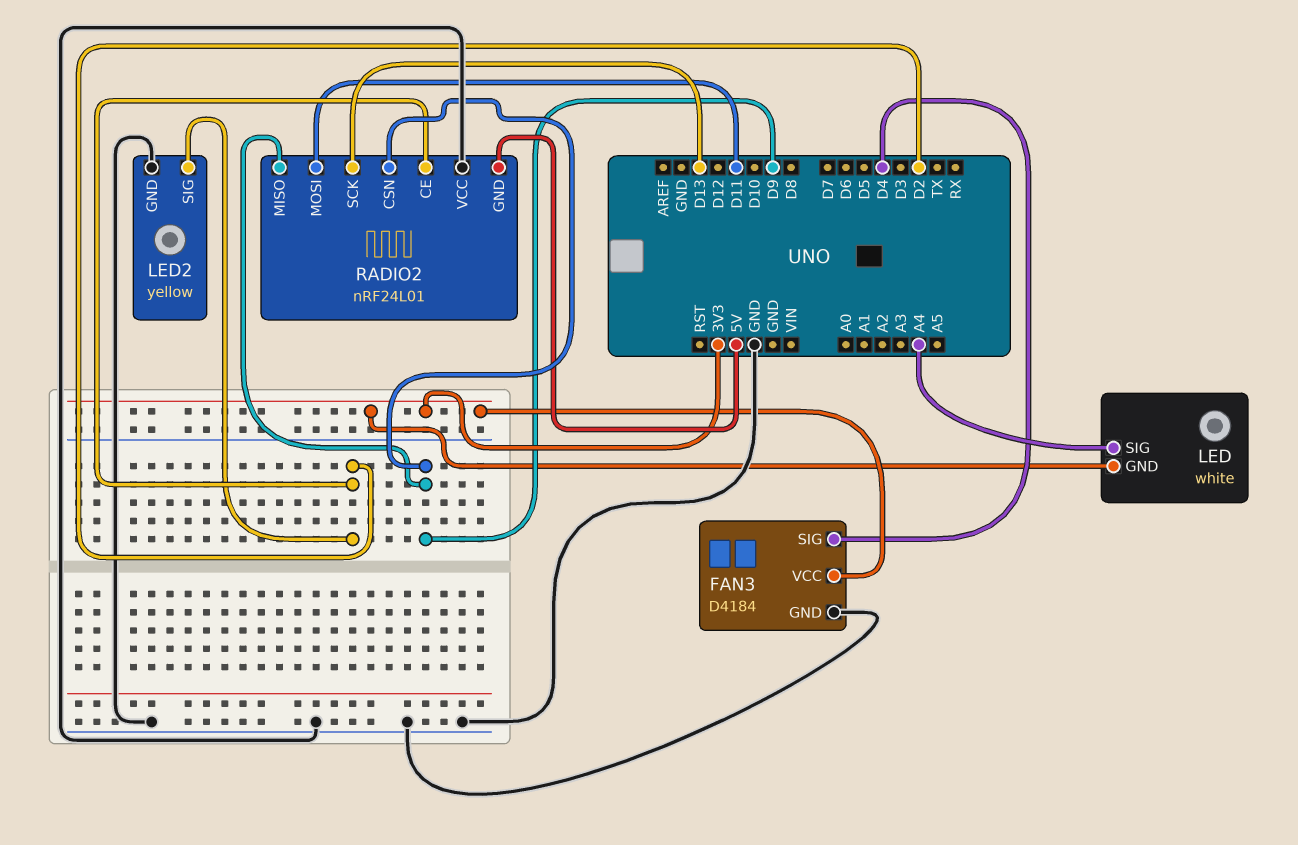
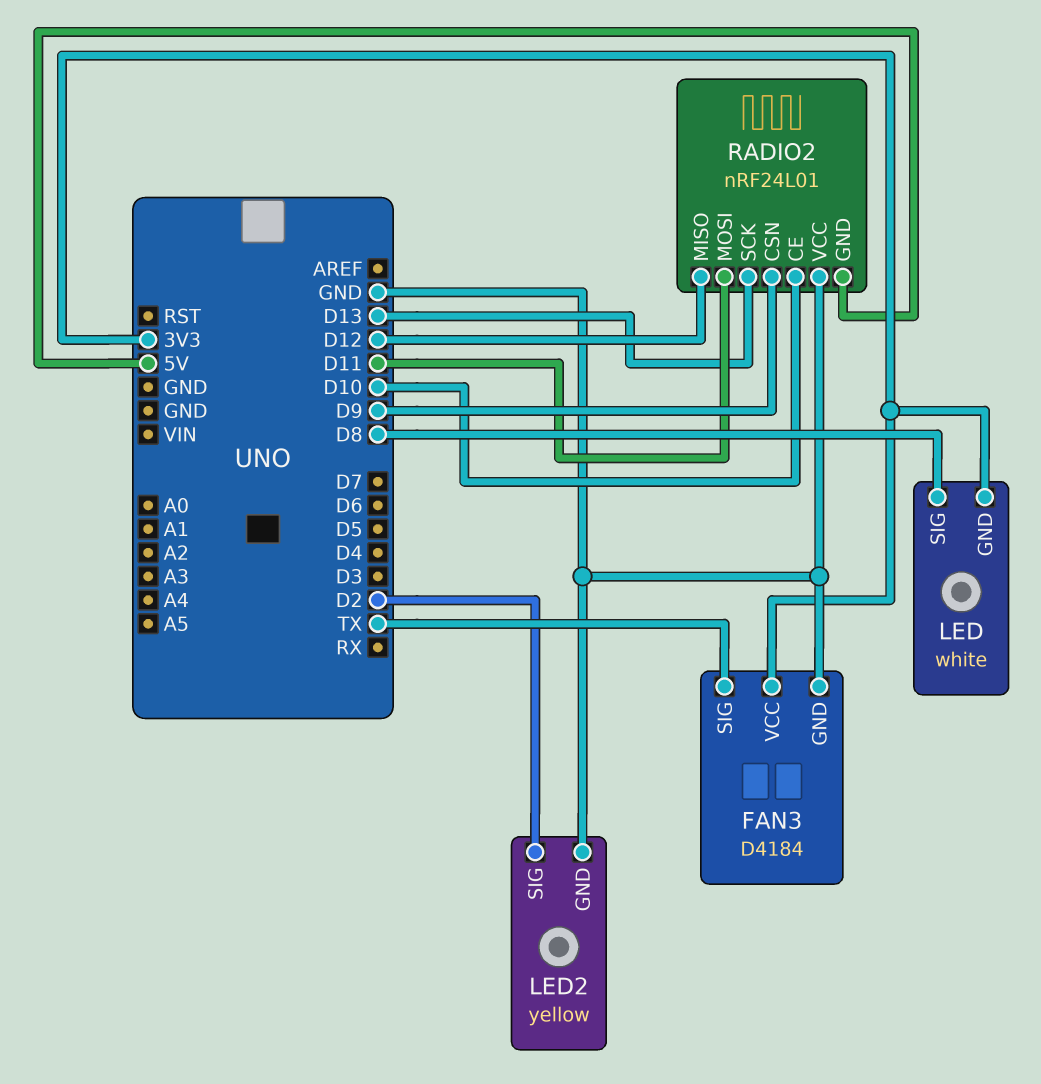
FAN3 pin SIG: D4 -> TX
LED pin SIG: A4 -> D8
RADIO2 pin CE: D2 -> D10
RADIO2 pin MISO: D9 -> D12

